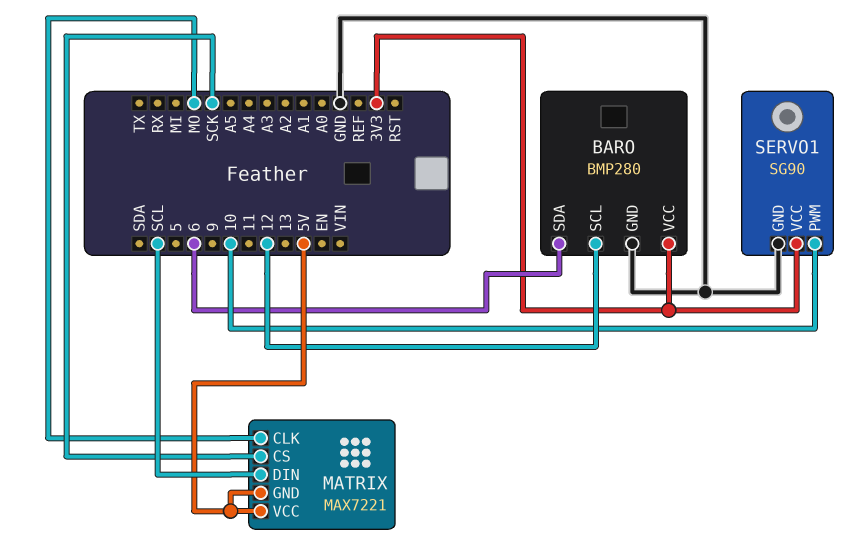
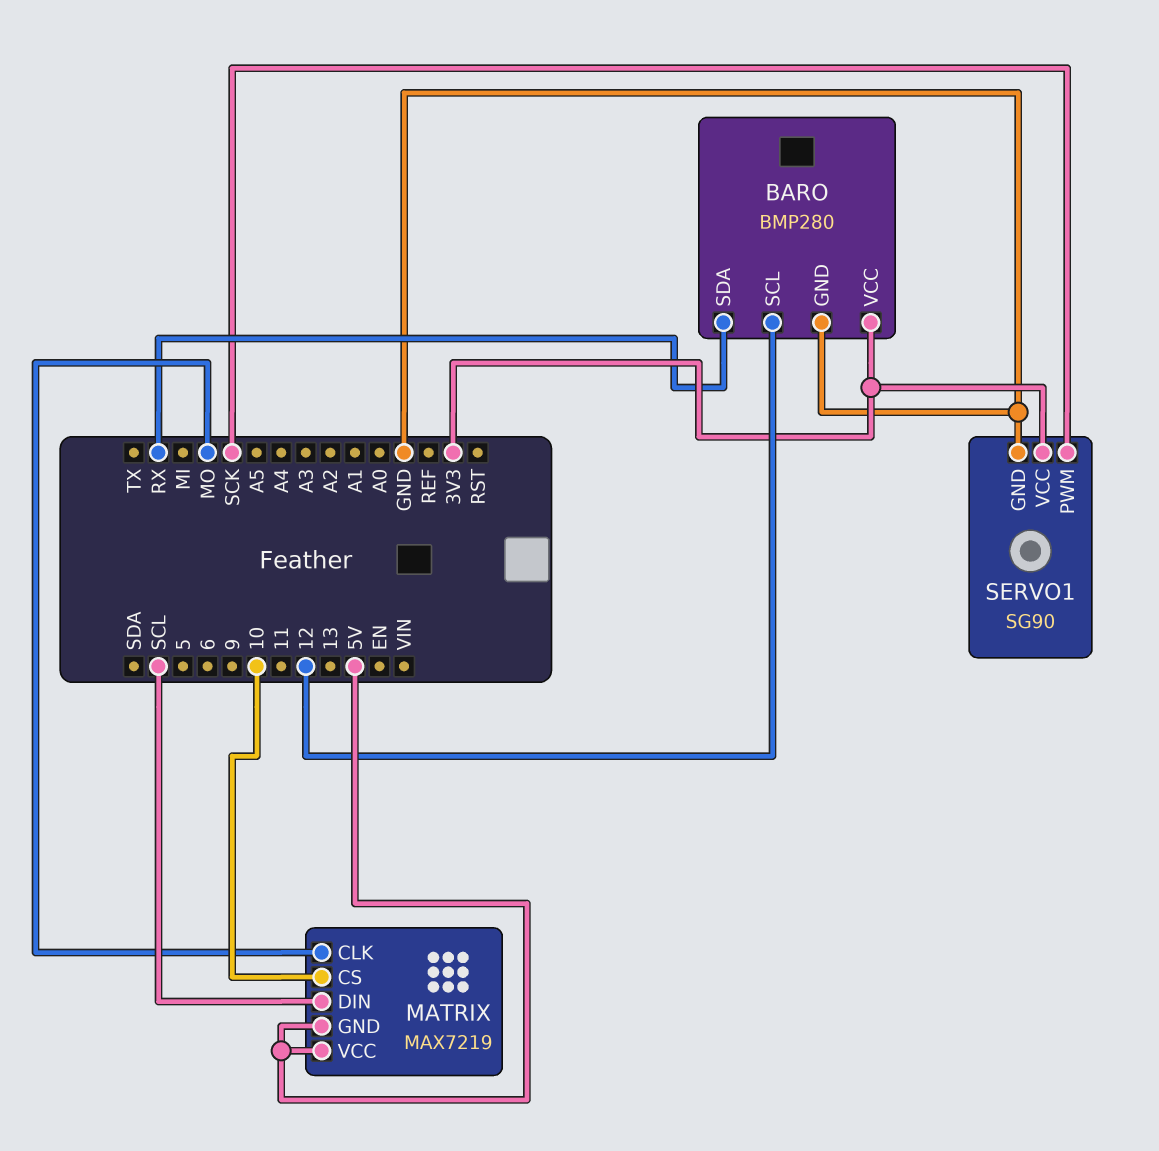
BARO pin SDA: 6 -> RX
MATRIX: MAX7221 -> MAX7219
MATRIX pin CS: SCK -> 10
SERVO1 pin PWM: 10 -> SCK

